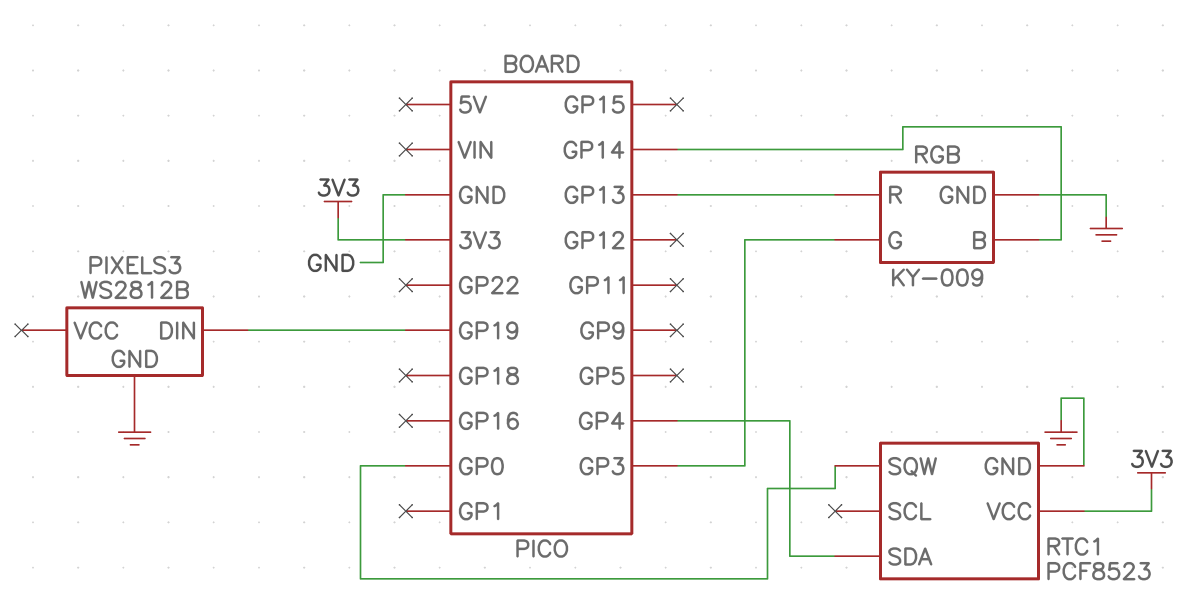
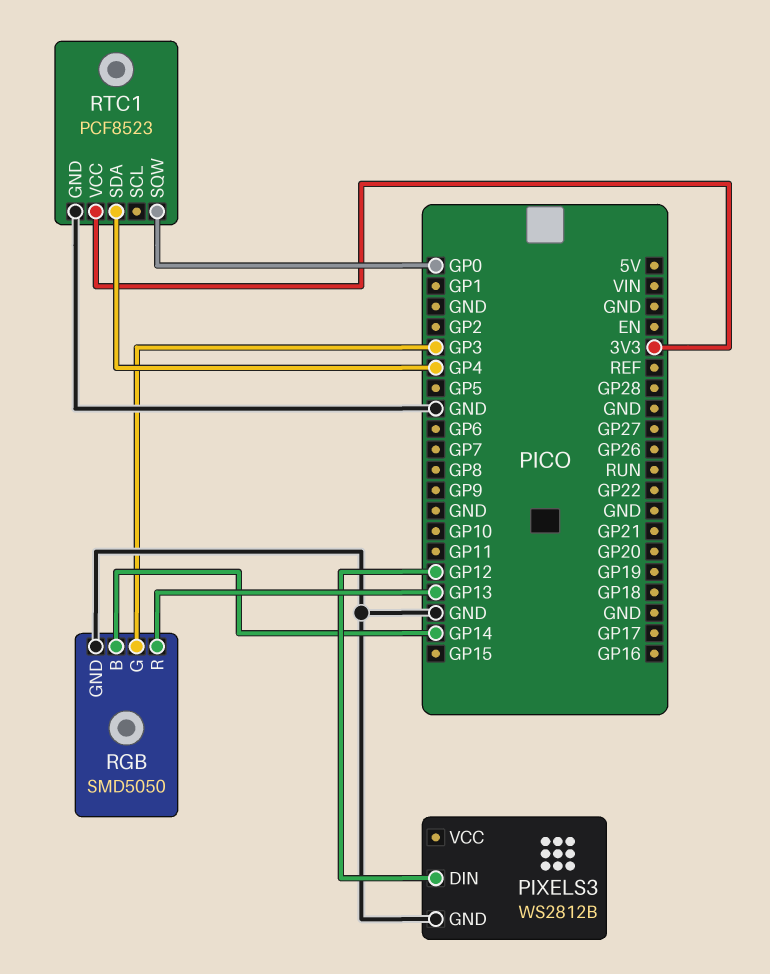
PIXELS3 pin DIN: GP19 -> GP12
RGB: KY-009 -> SMD5050

